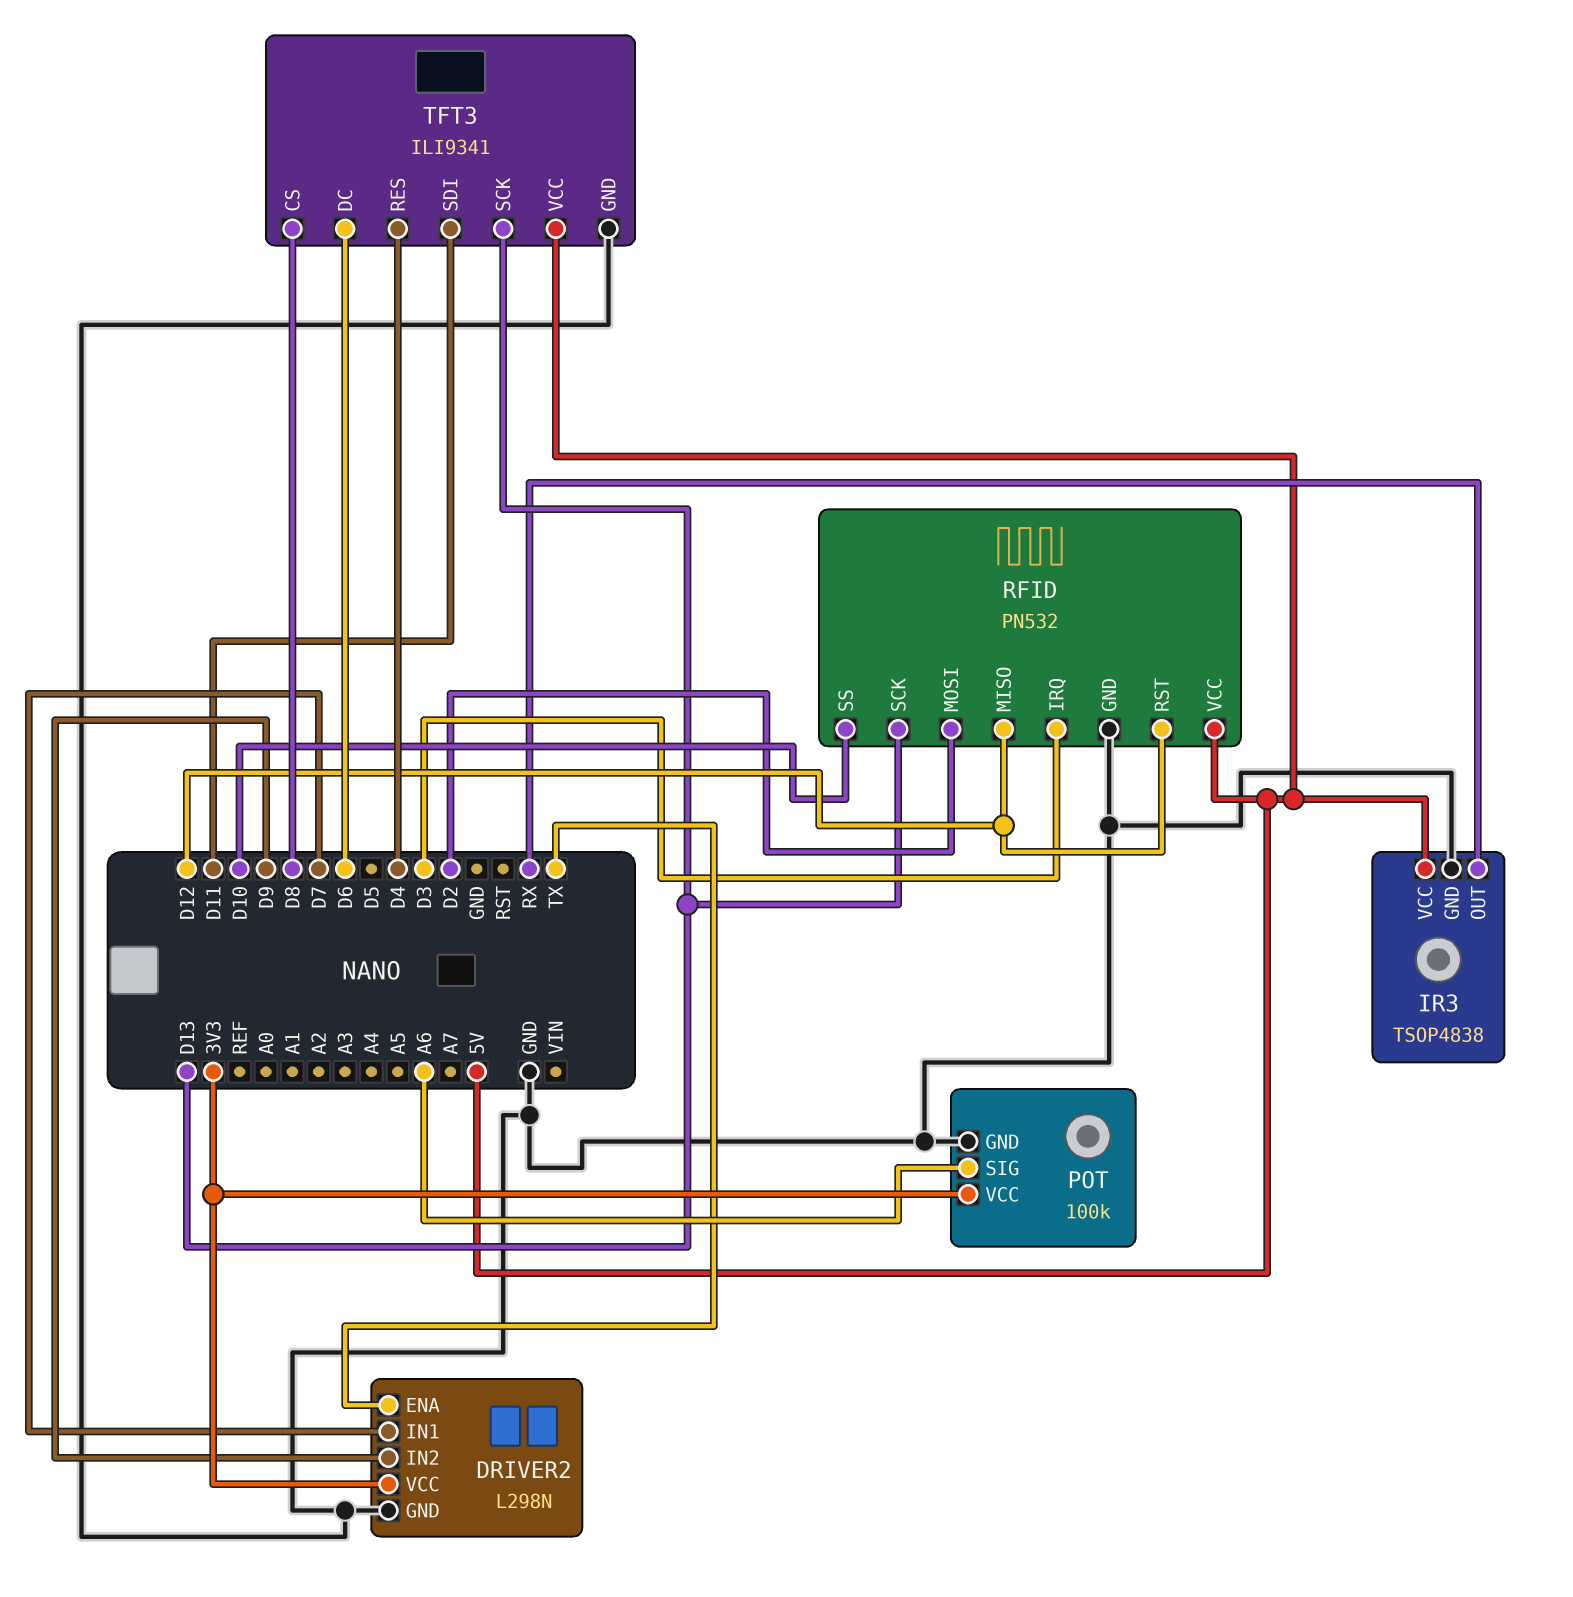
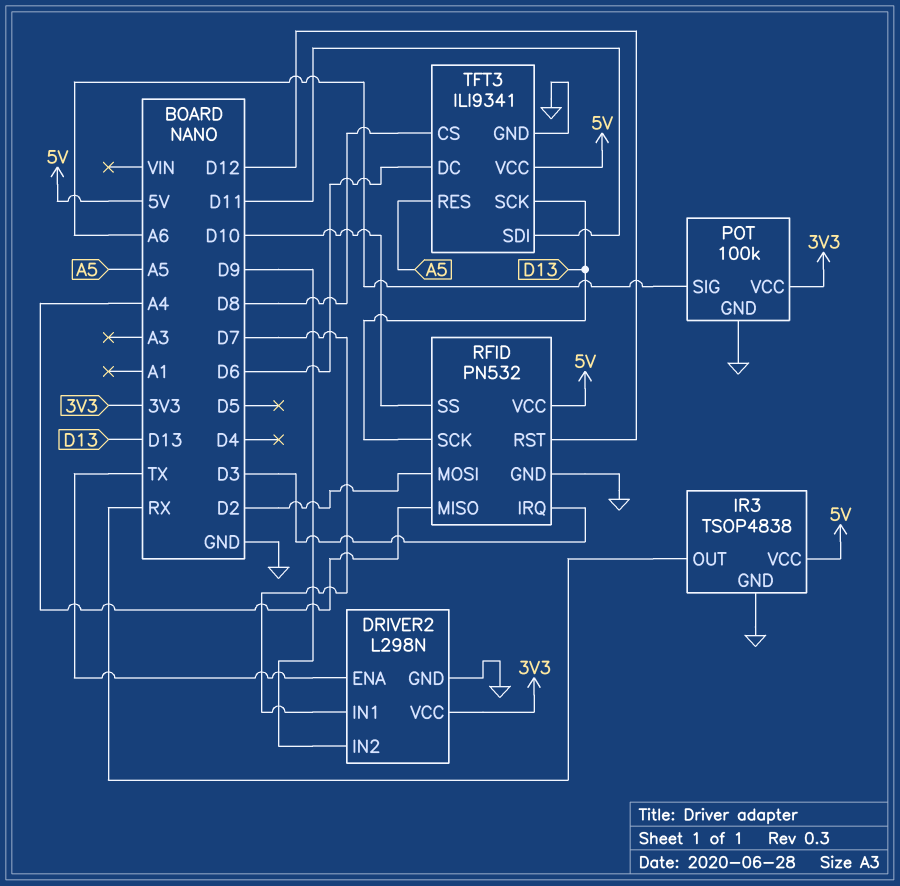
RFID pin MISO: D12 -> A4
TFT3 pin RES: D4 -> A5

